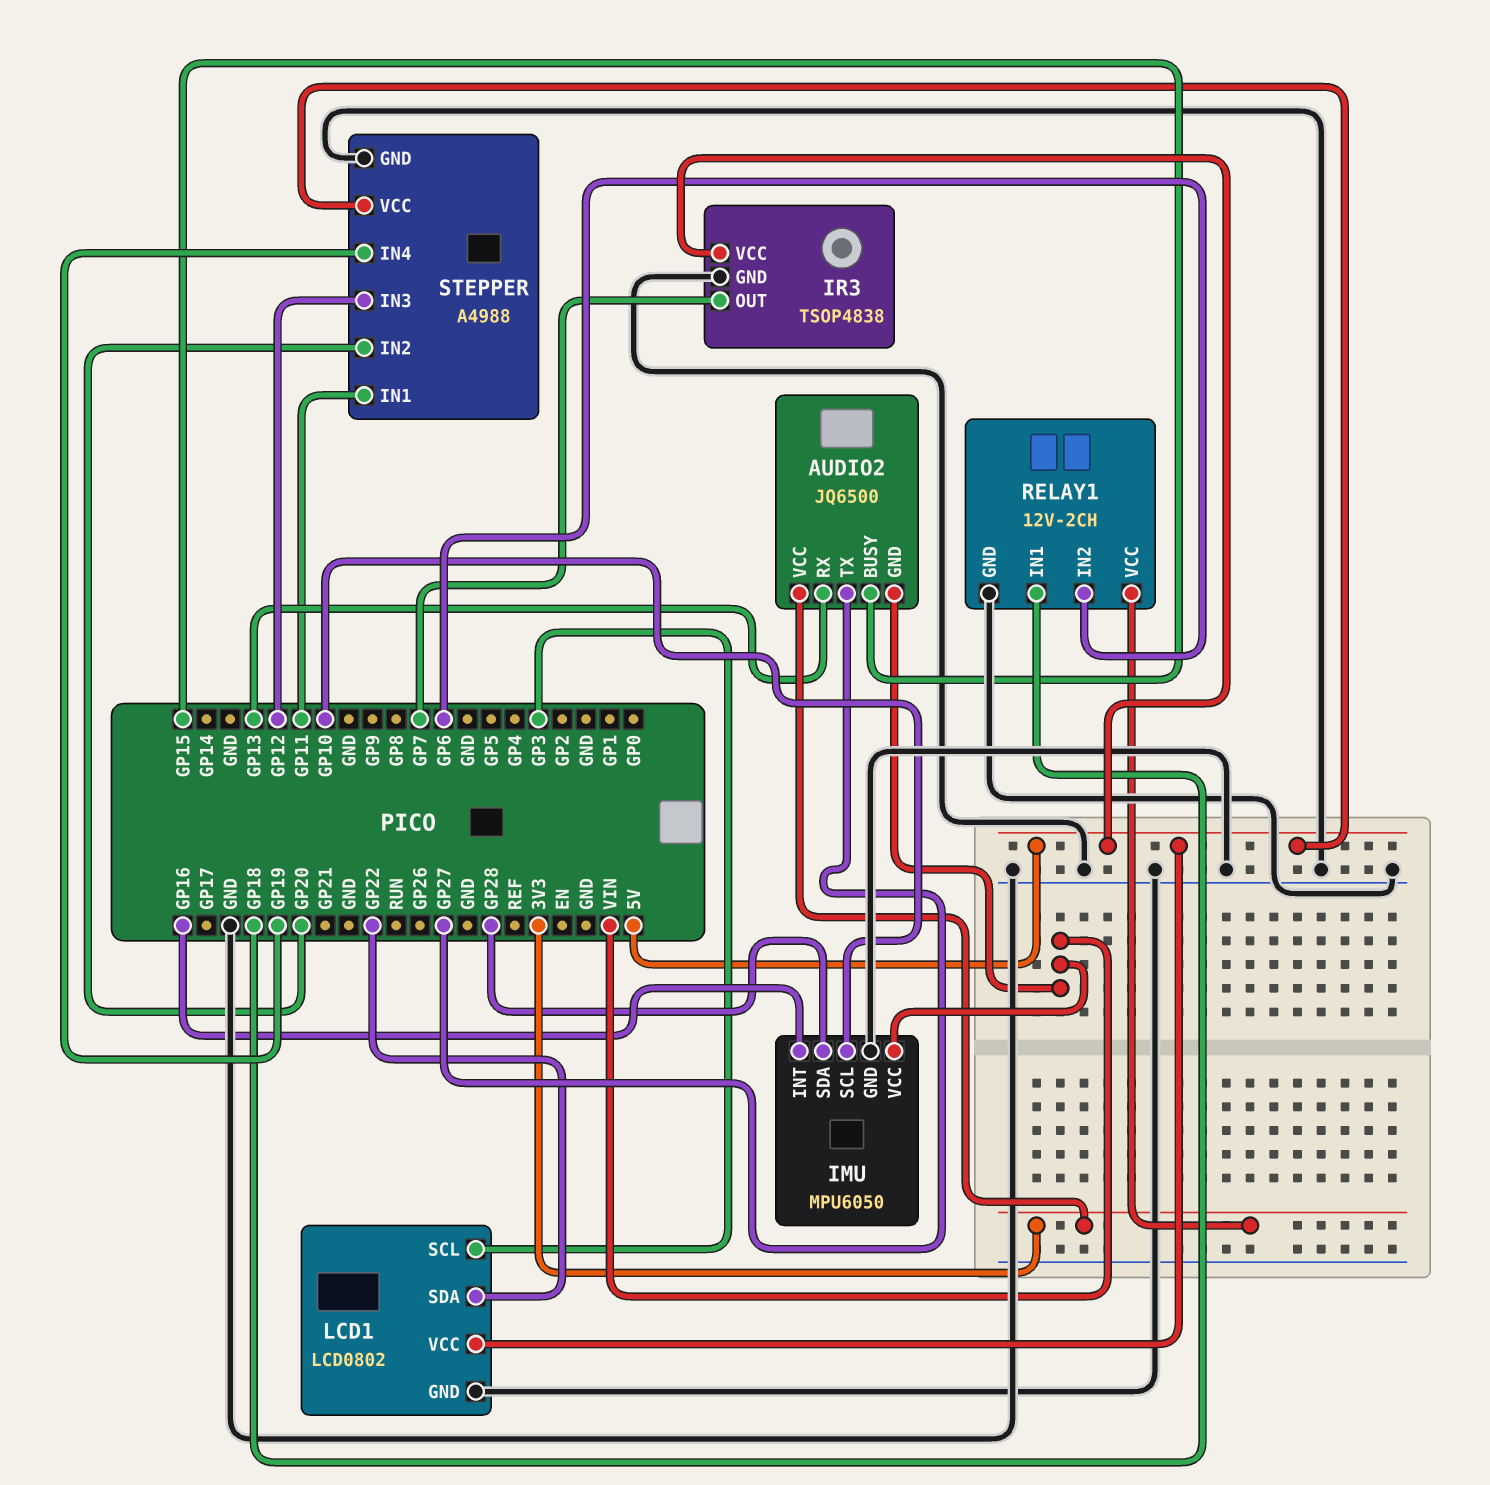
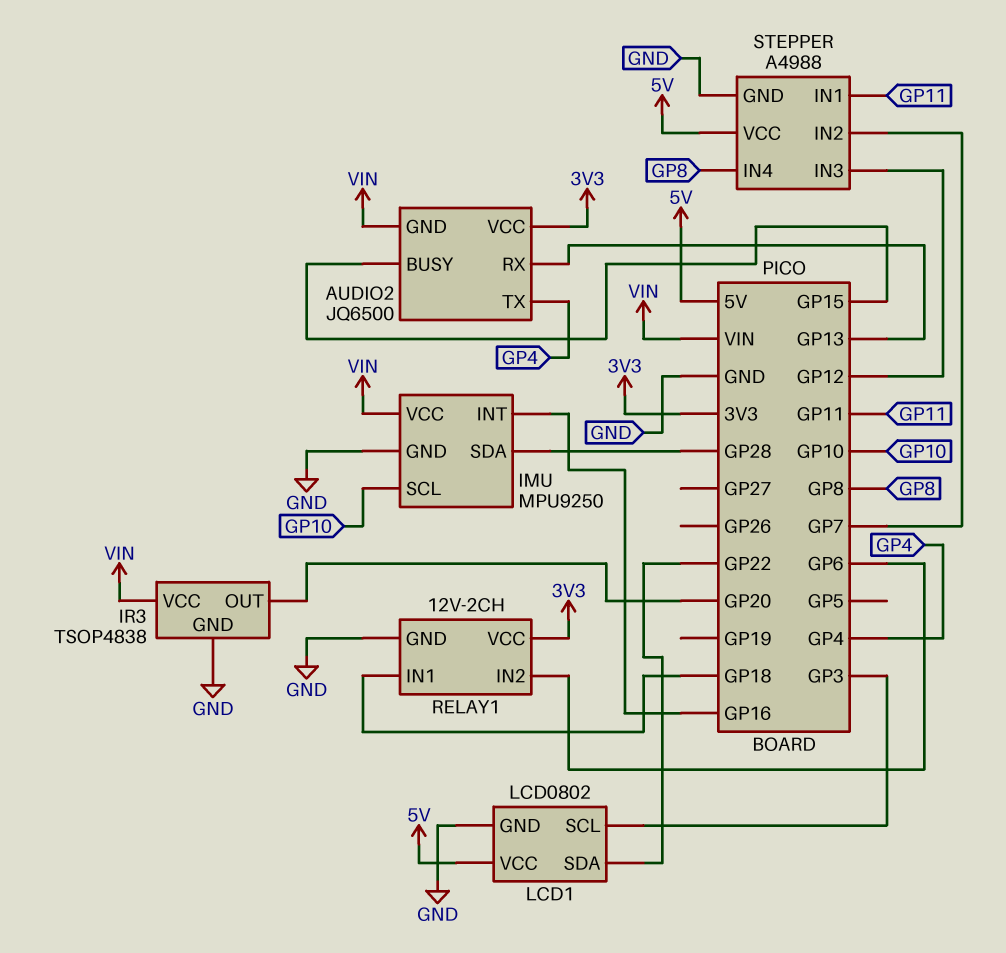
AUDIO2 pin TX: GP27 -> GP4
IMU: MPU6050 -> MPU9250
IR3 pin OUT: GP7 -> GP20
IR3 pin VCC: 5V -> VIN
STEPPER pin IN2: GP20 -> GP7
STEPPER pin IN4: GP19 -> GP8

